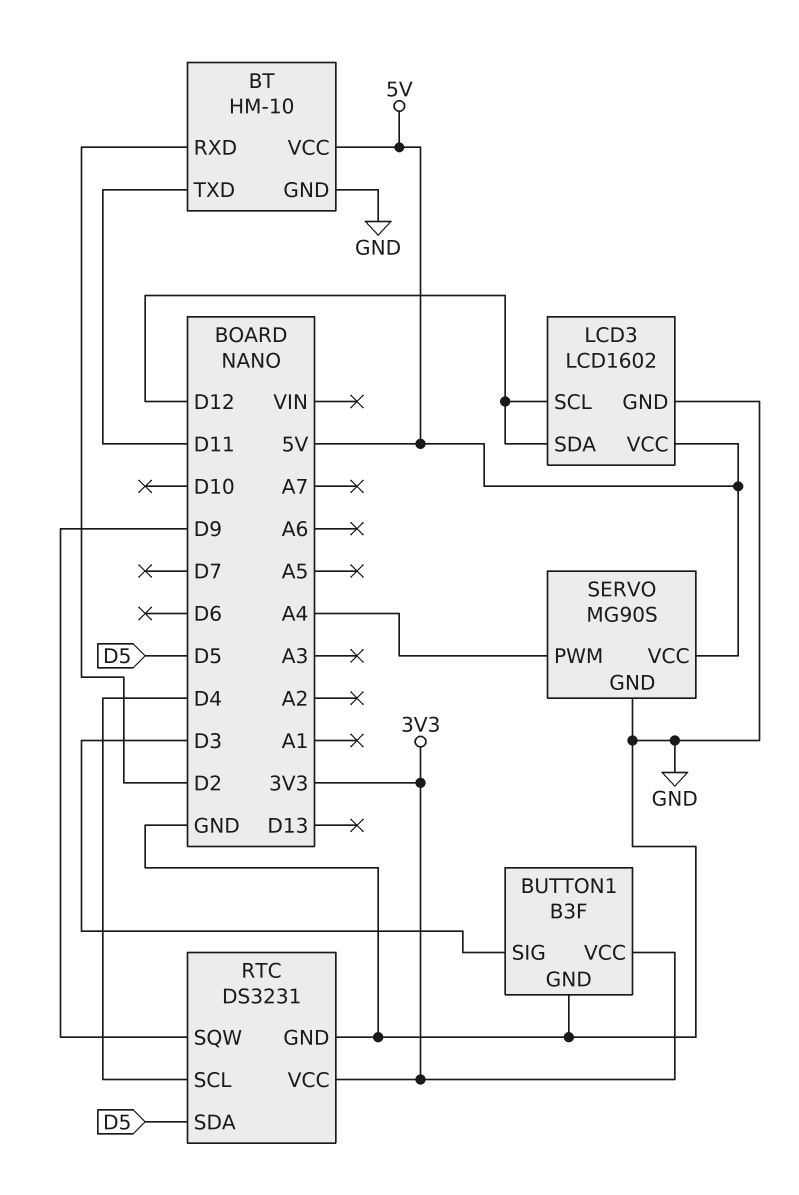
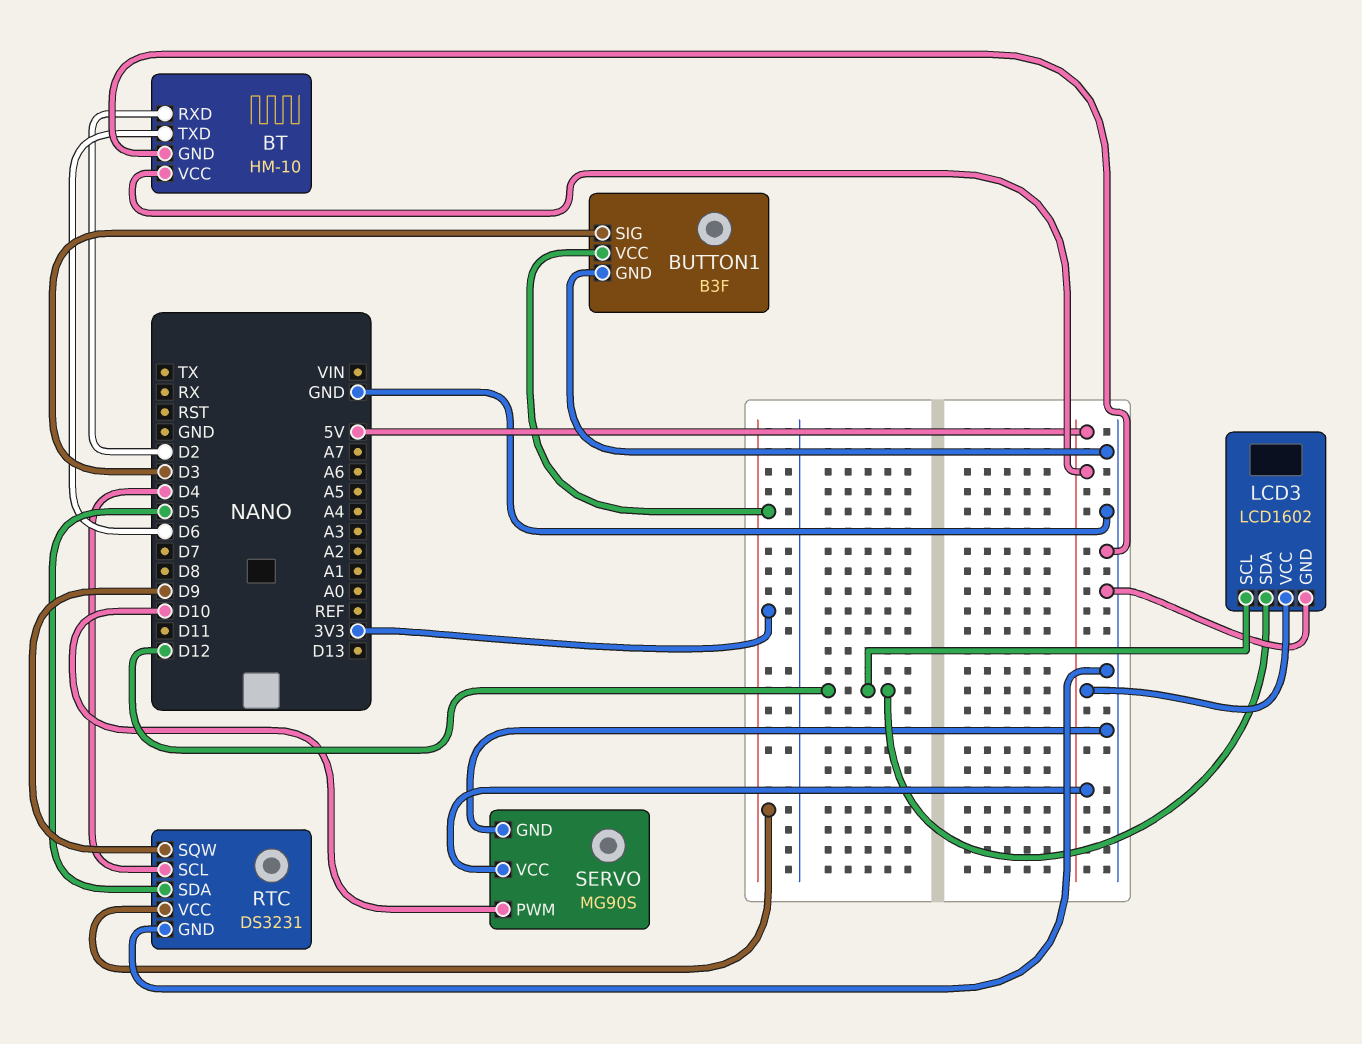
BT pin TXD: D11 -> D6
SERVO pin PWM: A4 -> D10

